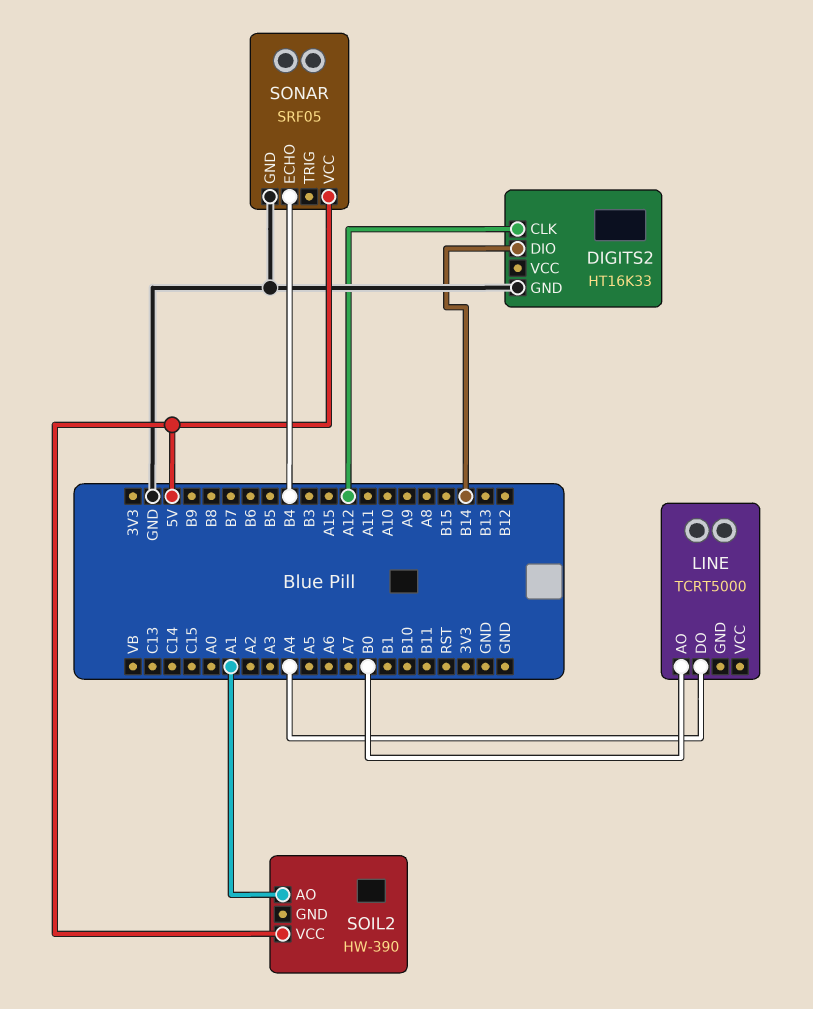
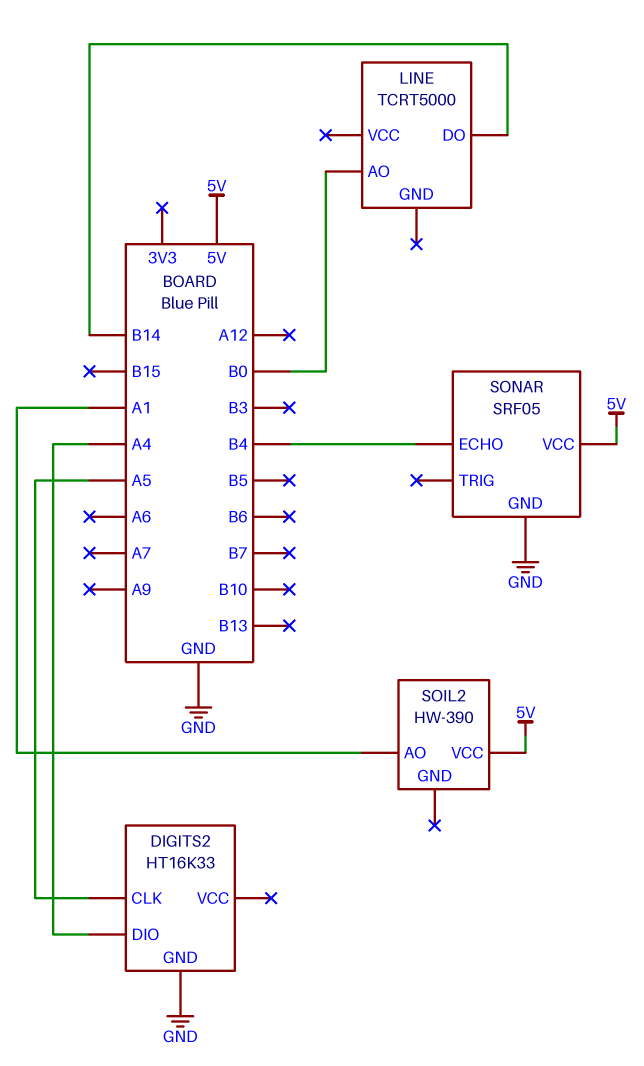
DIGITS2 pin CLK: A12 -> A5
DIGITS2 pin DIO: B14 -> A4
LINE pin DO: A4 -> B14

